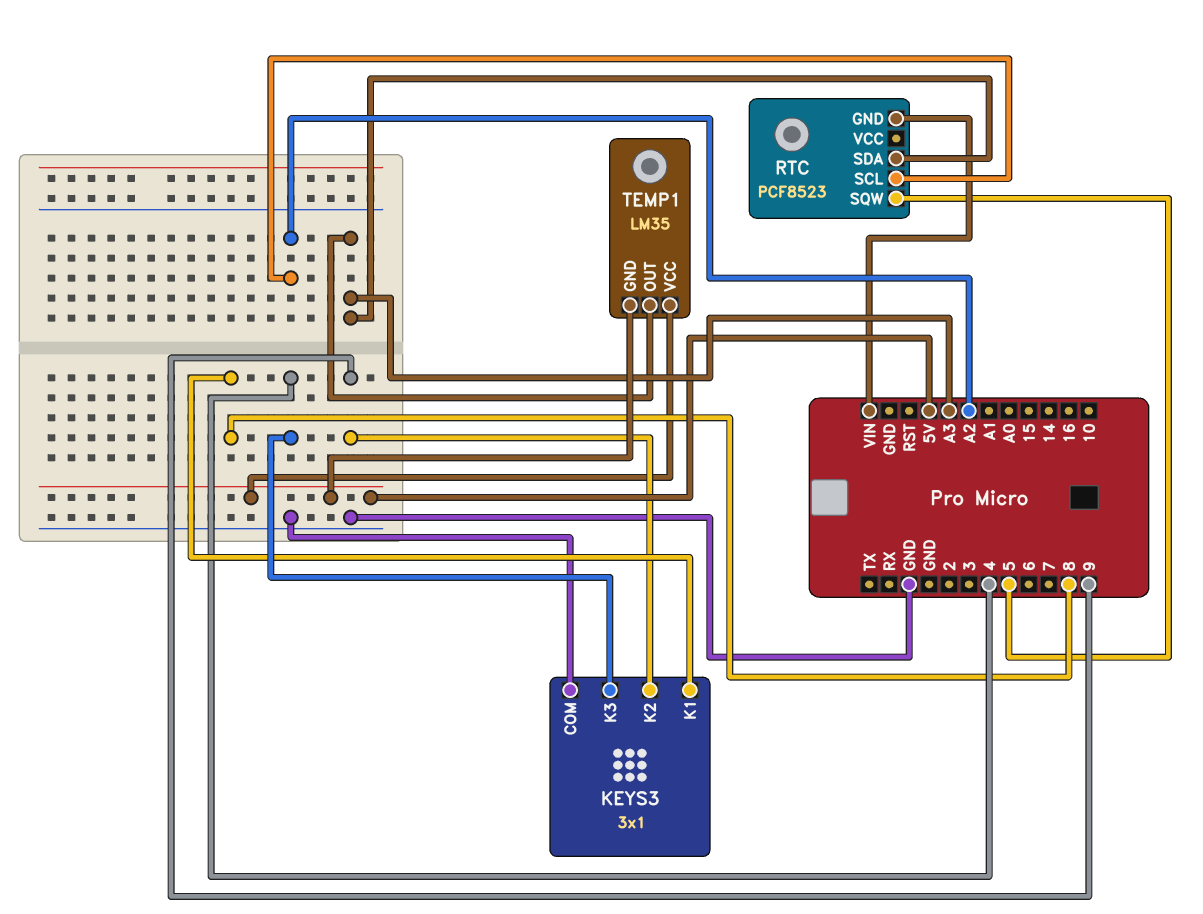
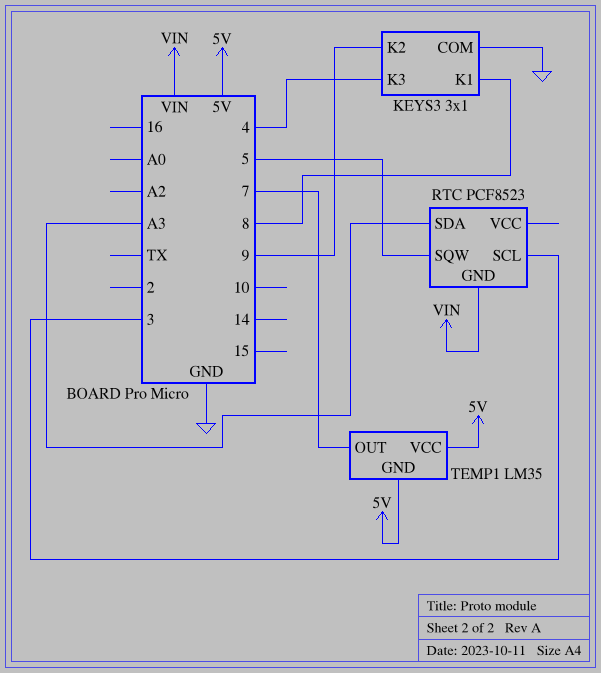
RTC pin SCL: A2 -> 3
TEMP1 pin OUT: A3 -> 7

